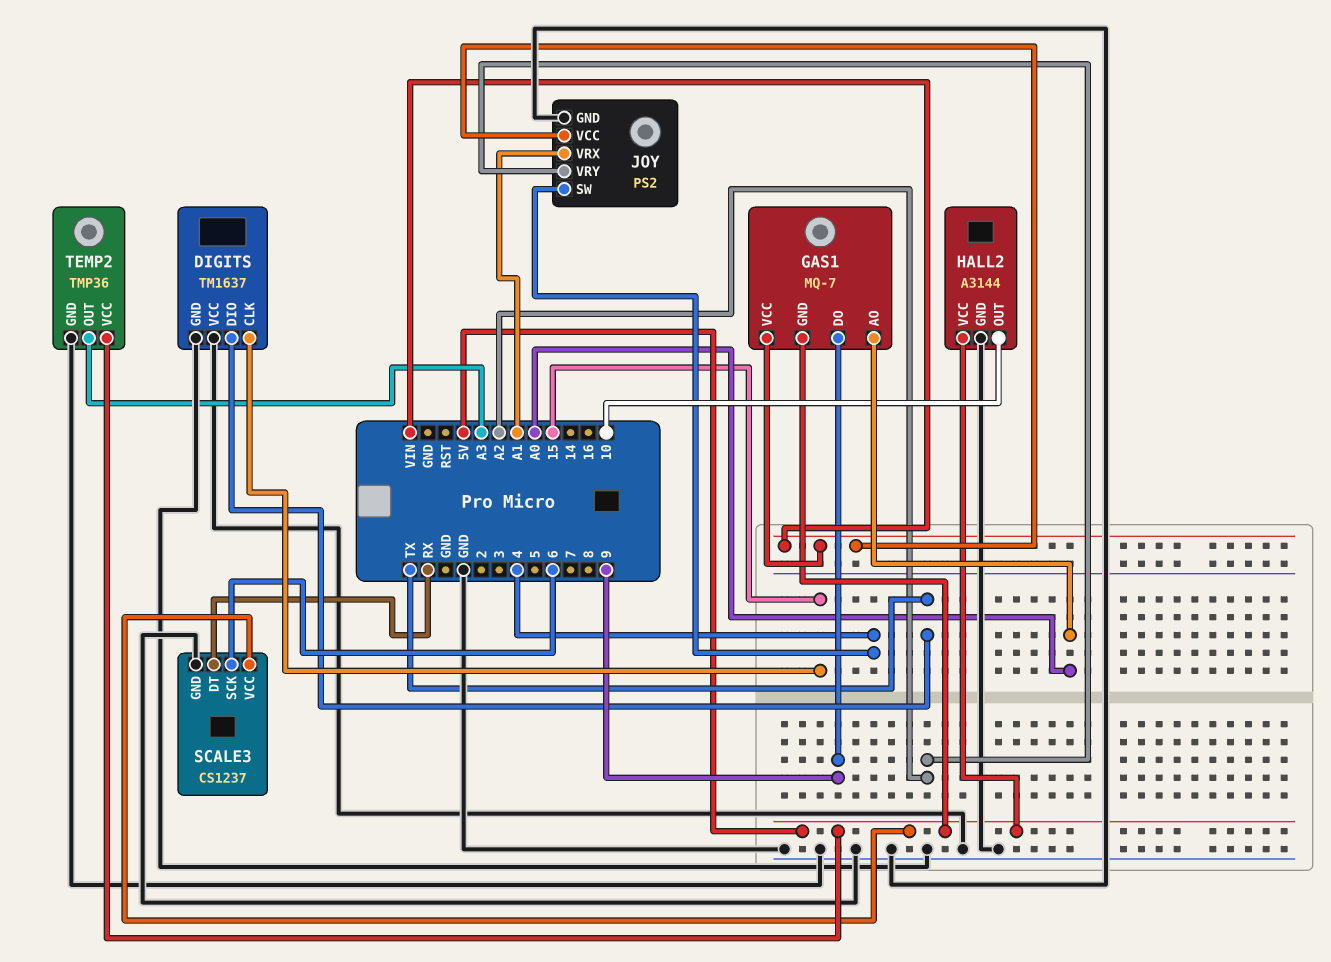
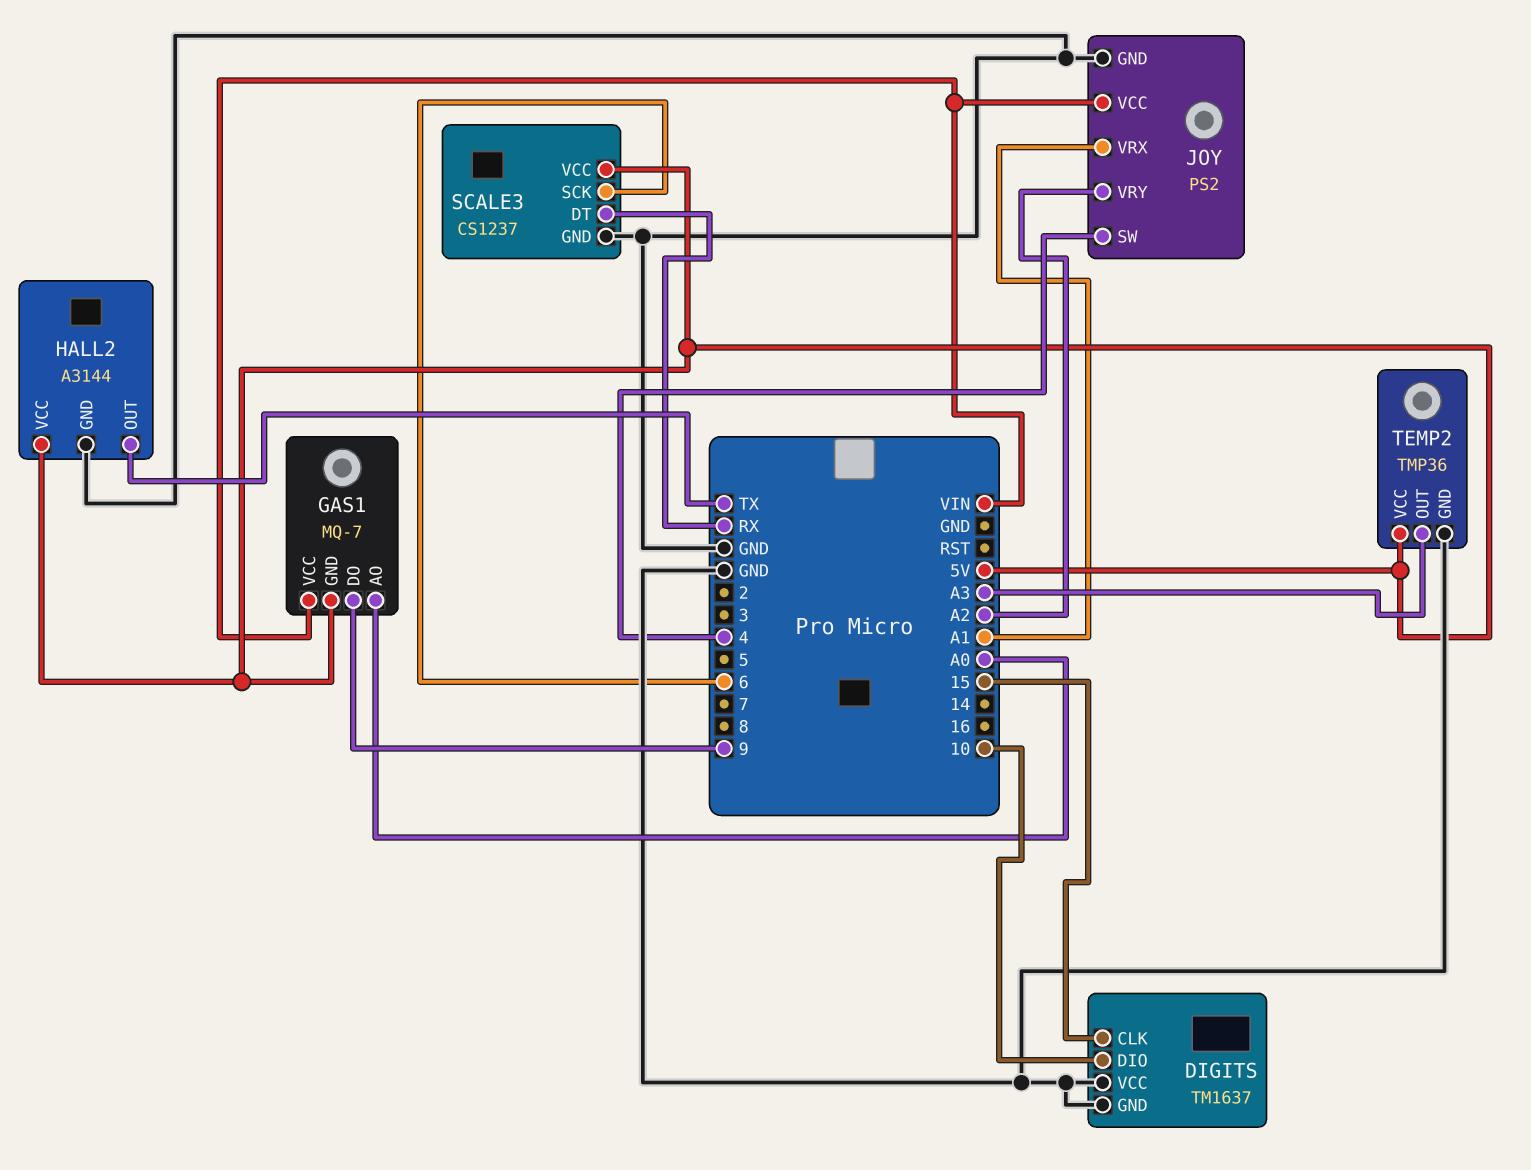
DIGITS pin DIO: TX -> 10
HALL2 pin OUT: 10 -> TX

